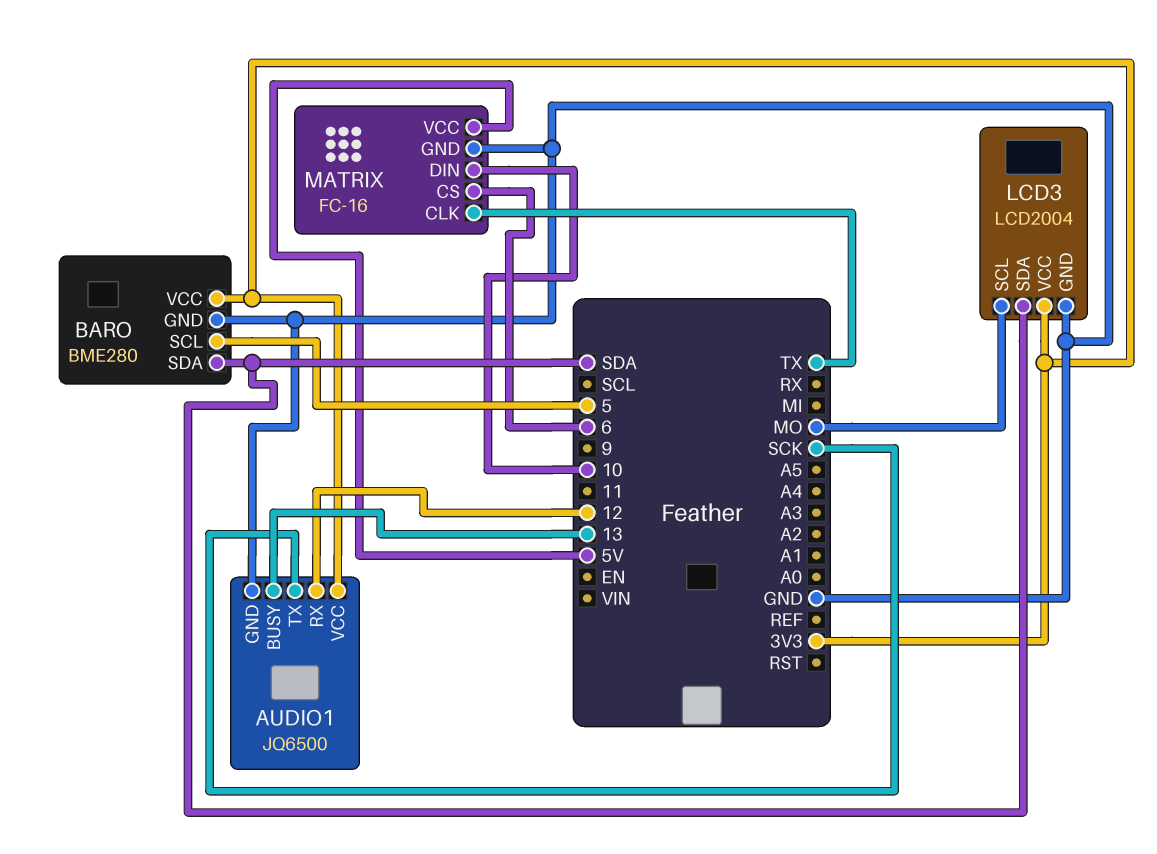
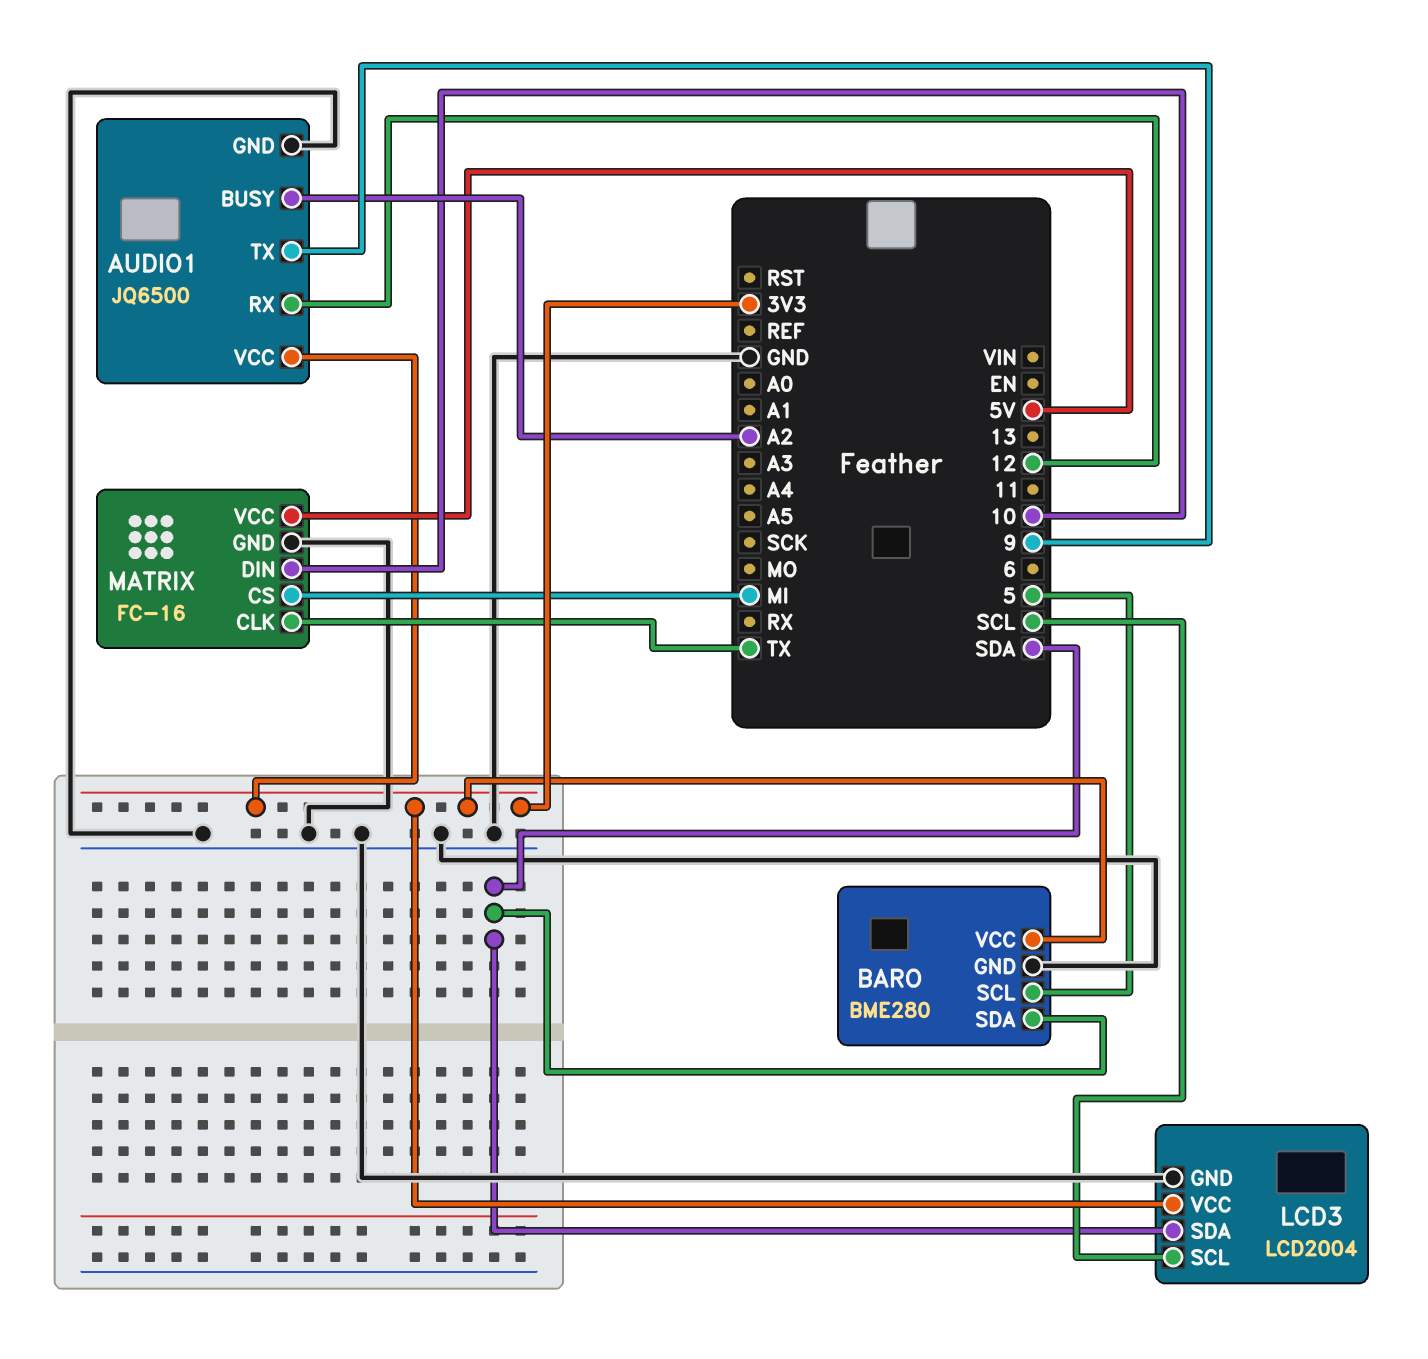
AUDIO1 pin BUSY: 13 -> A2
AUDIO1 pin TX: SCK -> 9
LCD3 pin SCL: MO -> SCL
MATRIX pin CS: 6 -> MI

